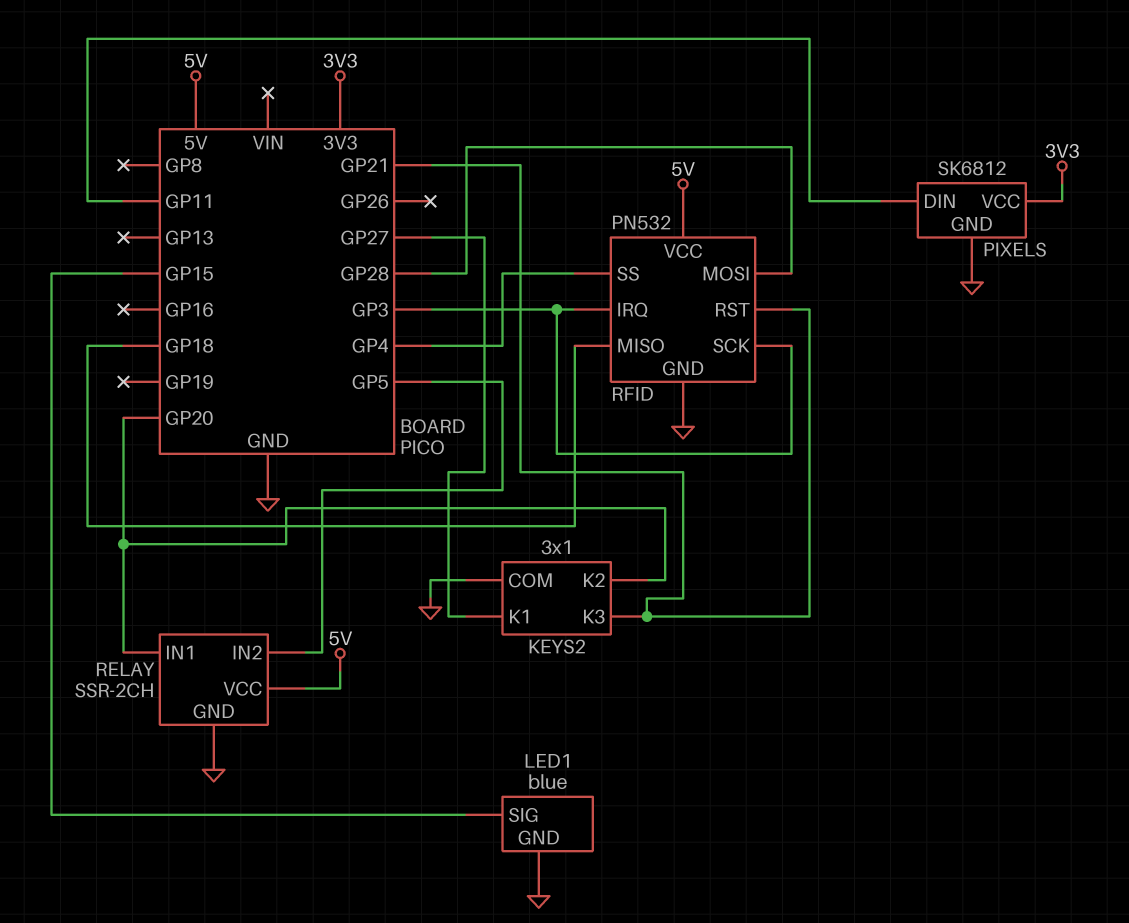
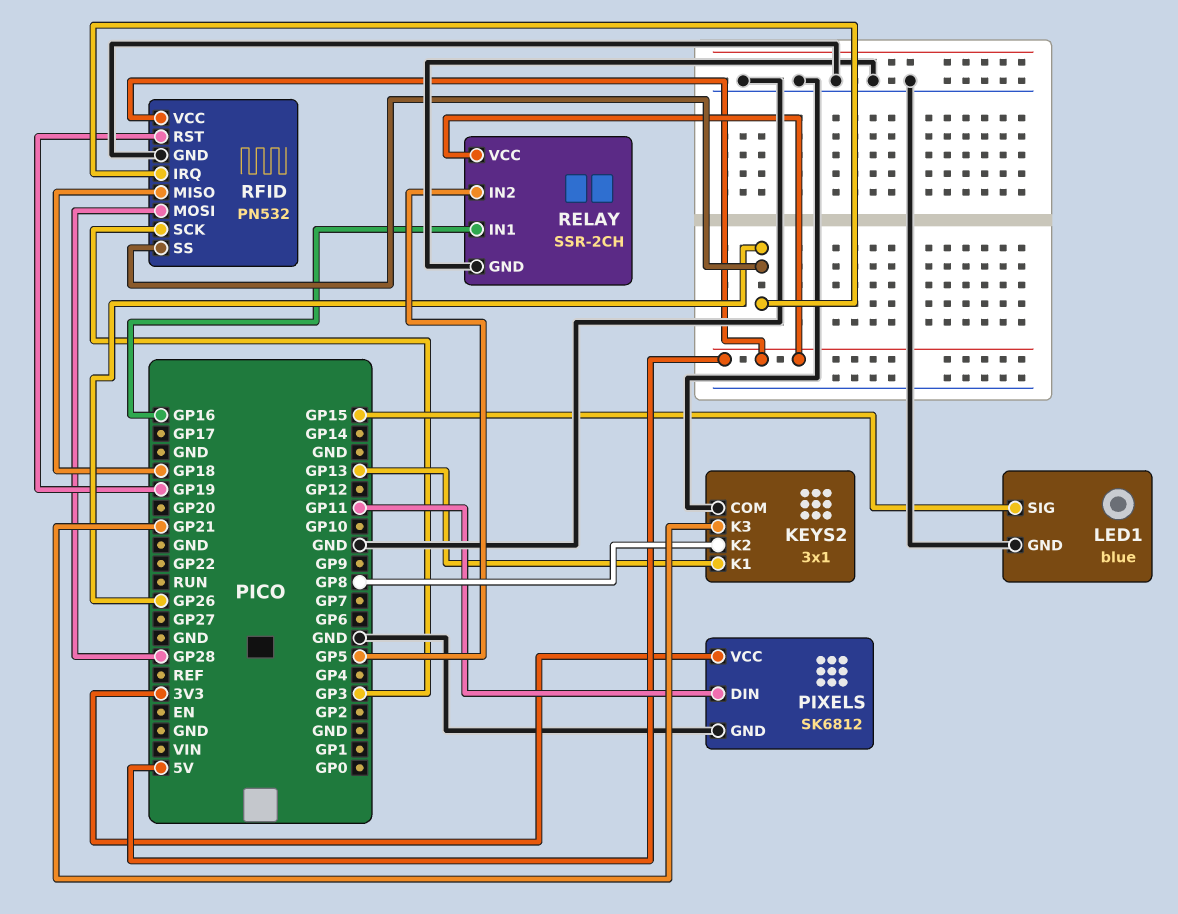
KEYS2 pin K1: GP27 -> GP13
KEYS2 pin K2: GP20 -> GP8
RELAY pin IN1: GP20 -> GP16
RFID pin IRQ: GP3 -> GP26
RFID pin RST: GP21 -> GP19
RFID pin SS: GP4 -> GP26

